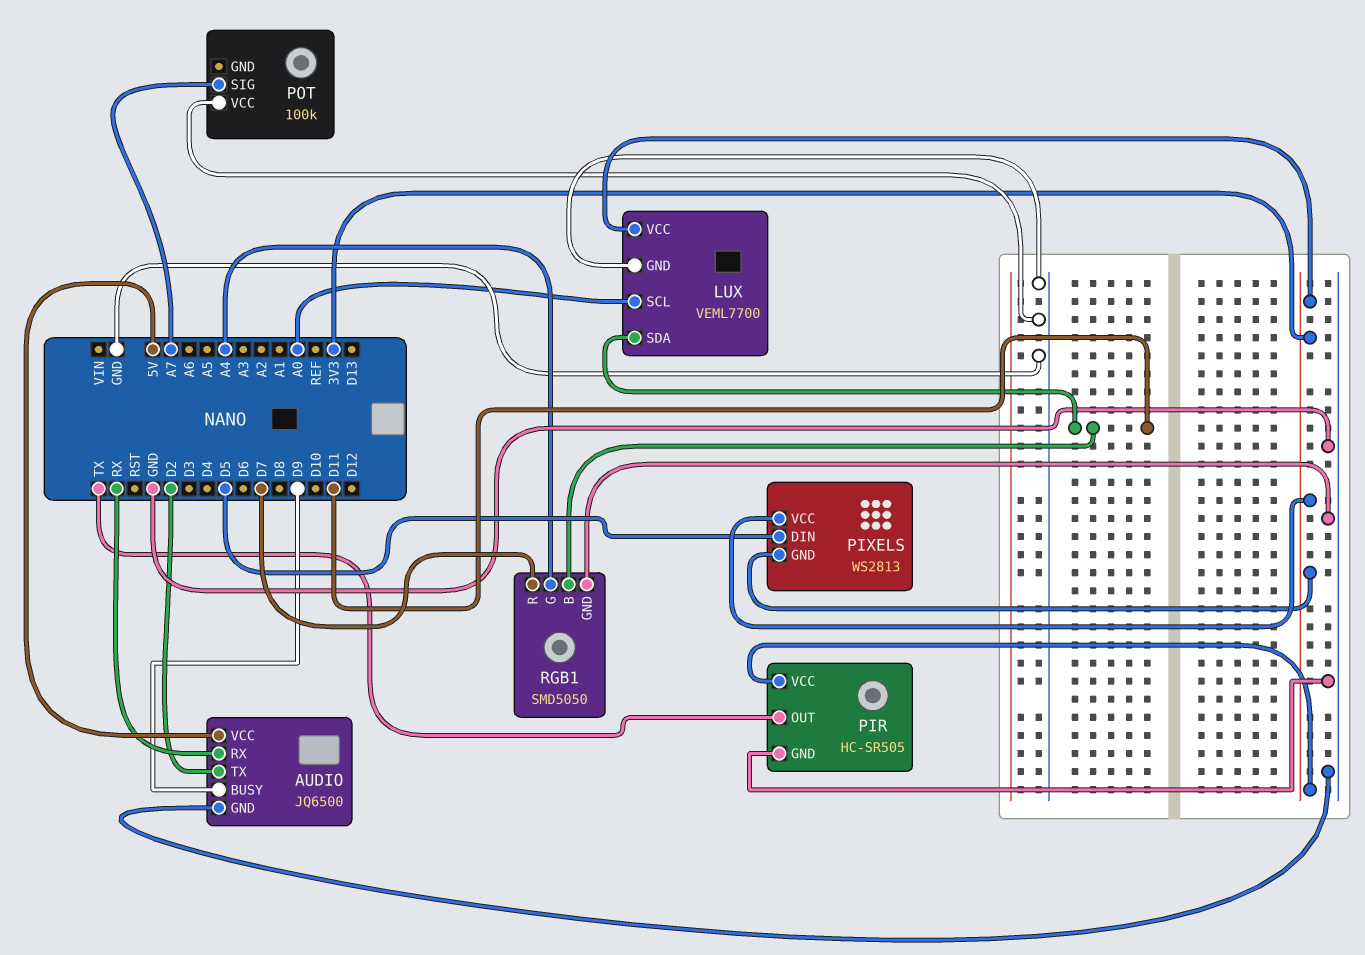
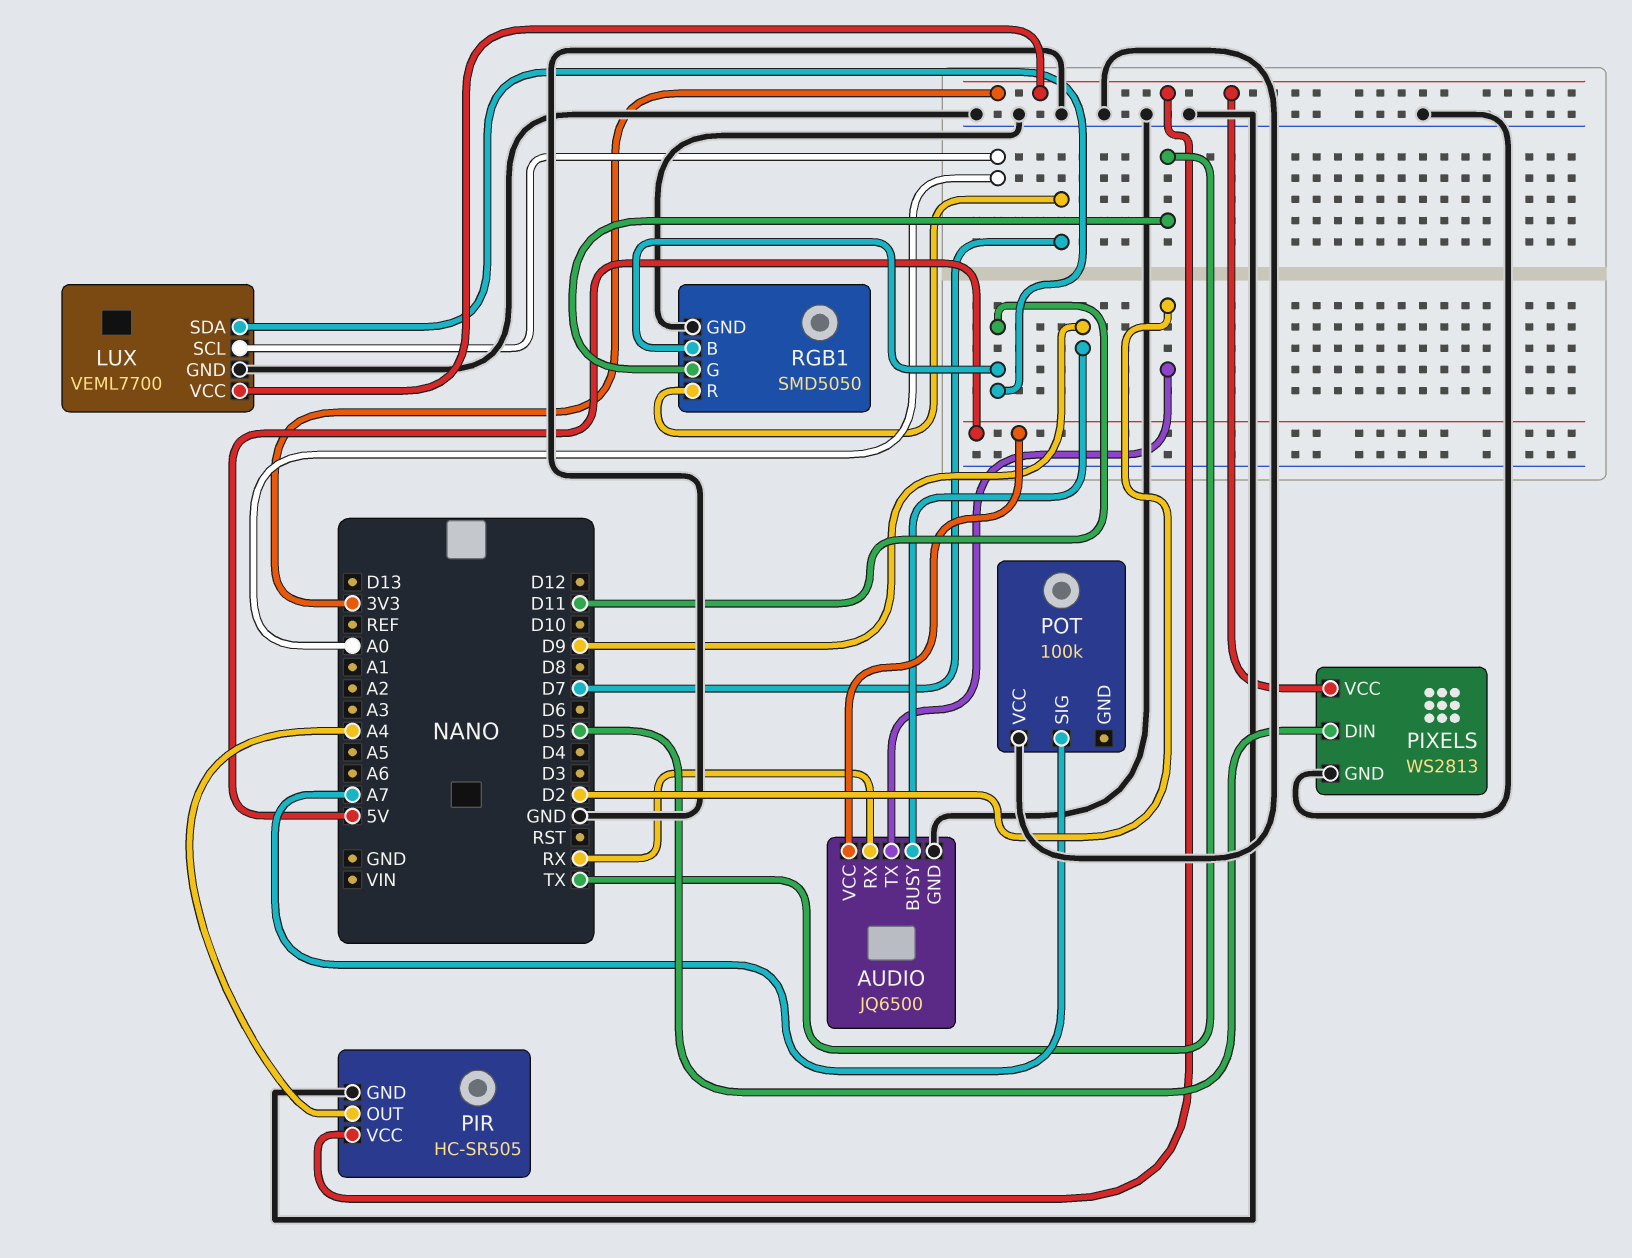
PIR pin OUT: TX -> A4
PIXELS pin GND: 3V3 -> GND
RGB1 pin G: A4 -> TX

